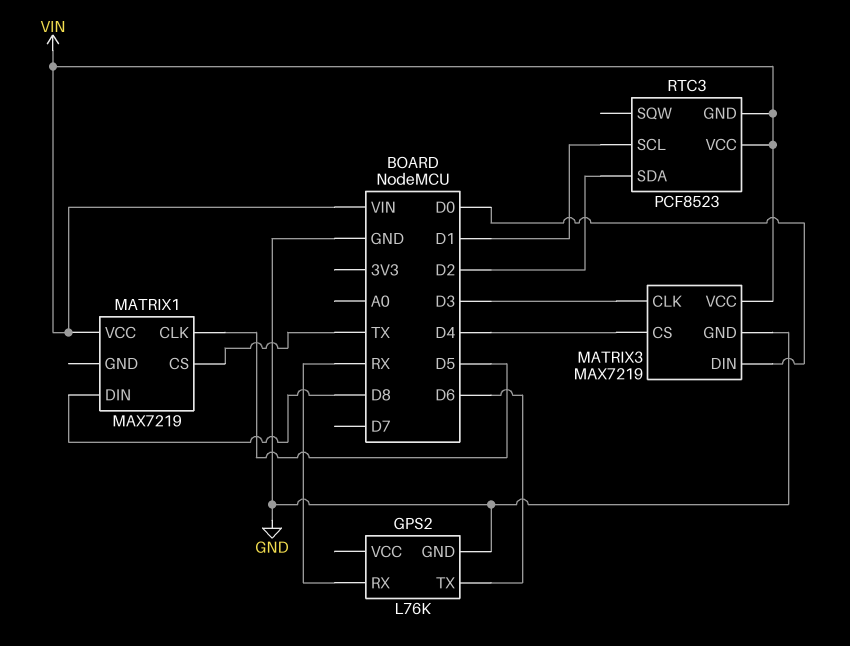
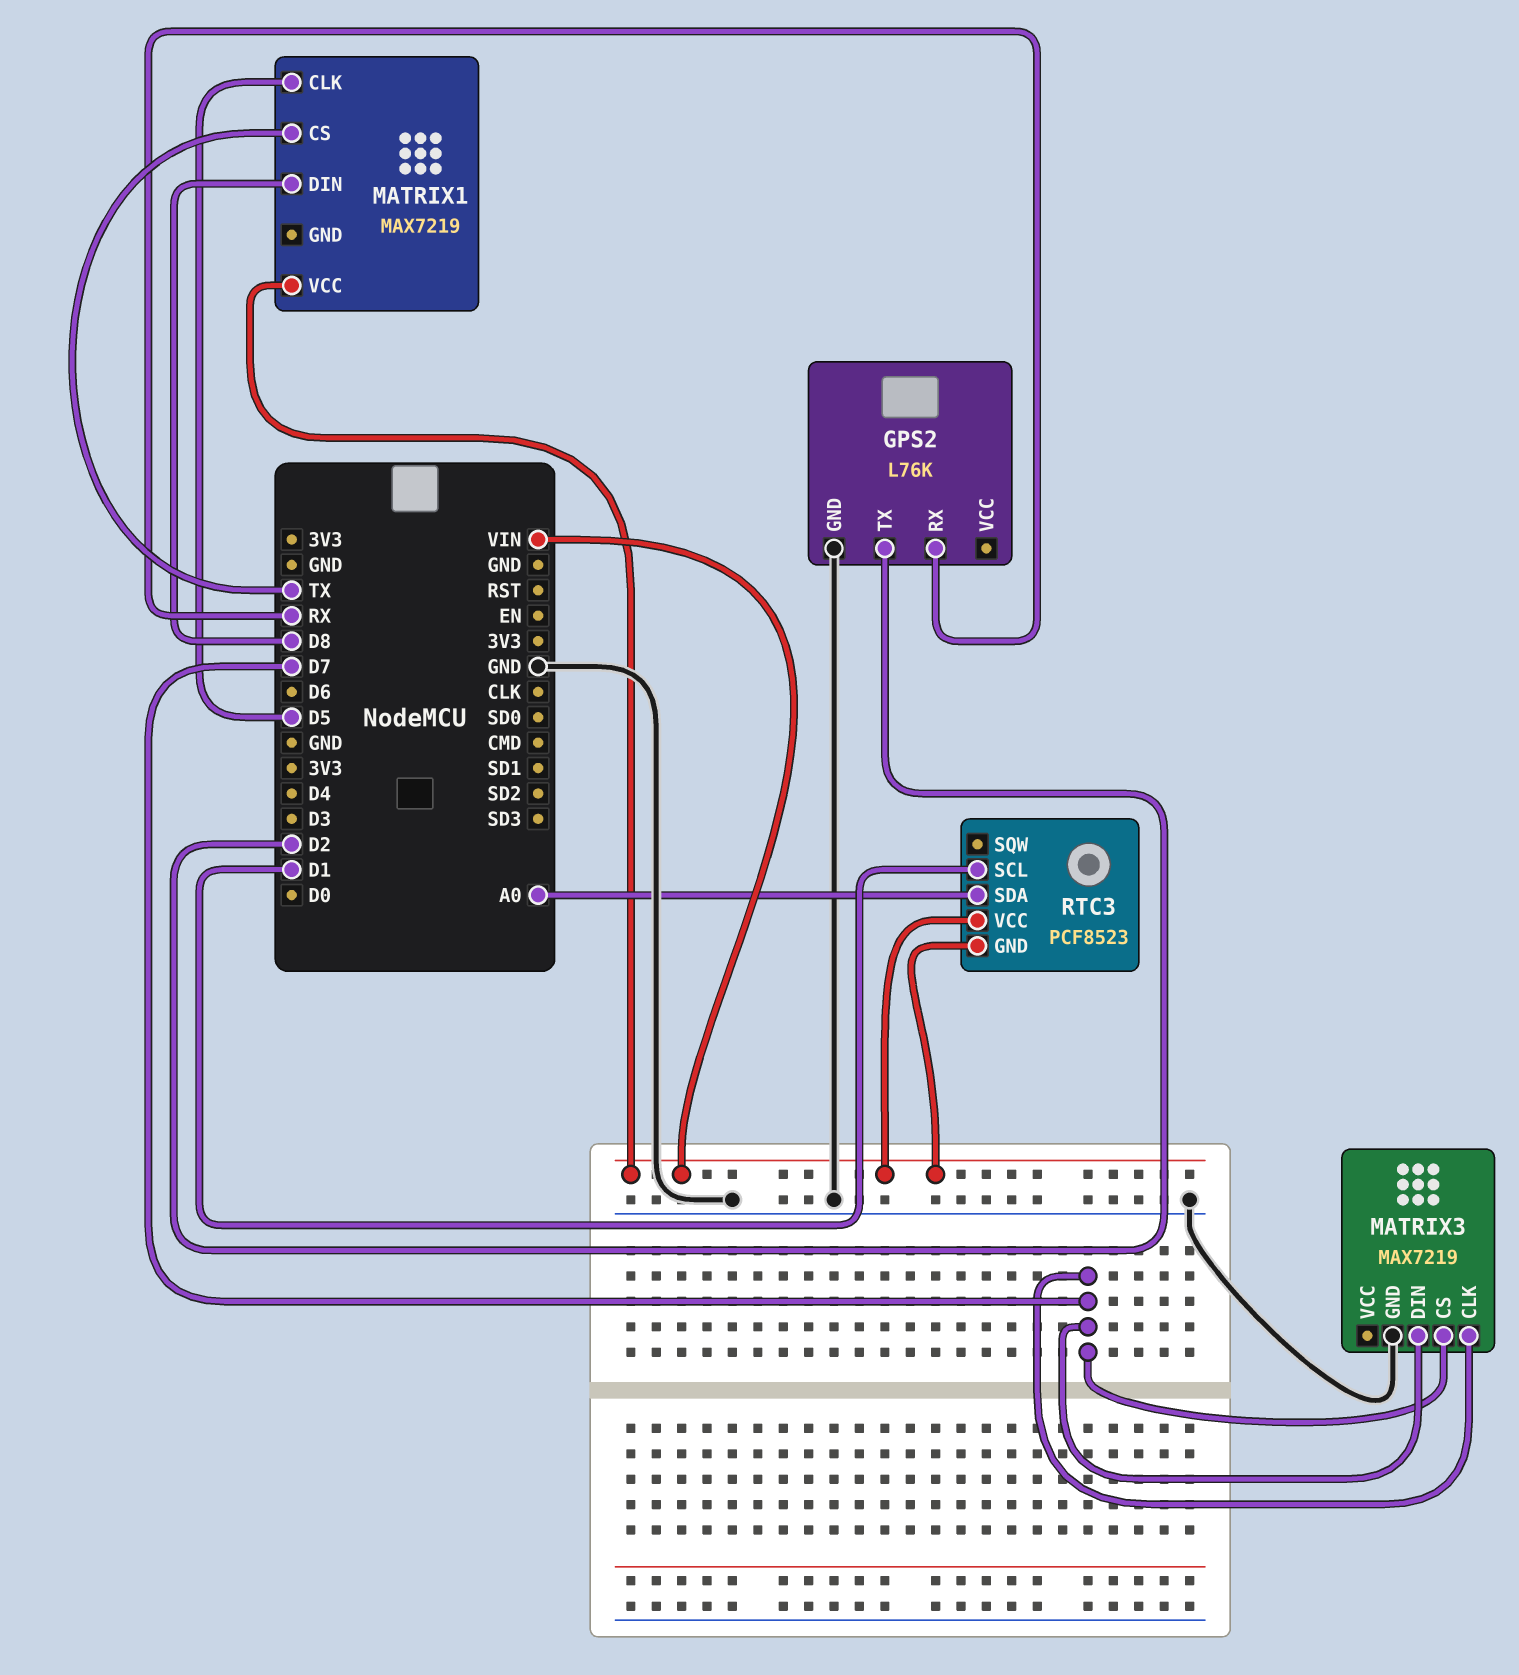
GPS2 pin TX: D6 -> D2
MATRIX3 pin CLK: D3 -> D7
MATRIX3 pin CS: D4 -> D7
MATRIX3 pin DIN: D0 -> D7
MATRIX3 pin VCC: VIN -> none
RTC3 pin SDA: D2 -> A0

